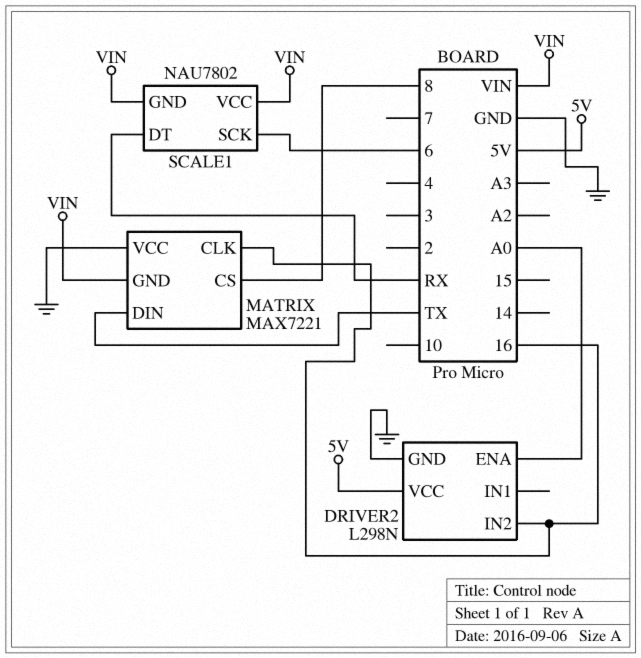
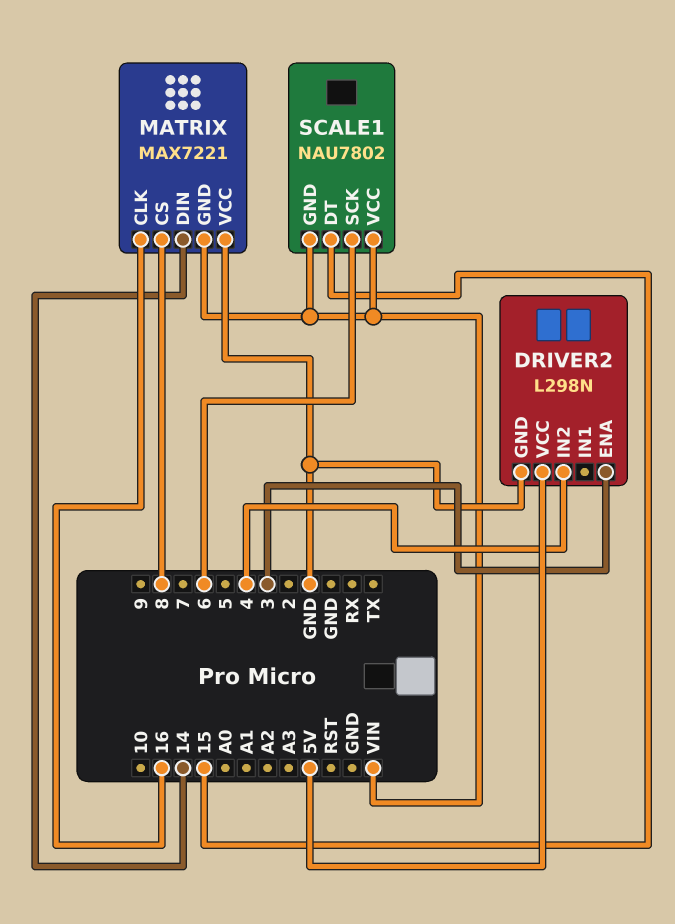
DRIVER2 pin ENA: A0 -> 3
DRIVER2 pin IN2: 16 -> 4
MATRIX pin DIN: TX -> 14
SCALE1 pin DT: RX -> 15

